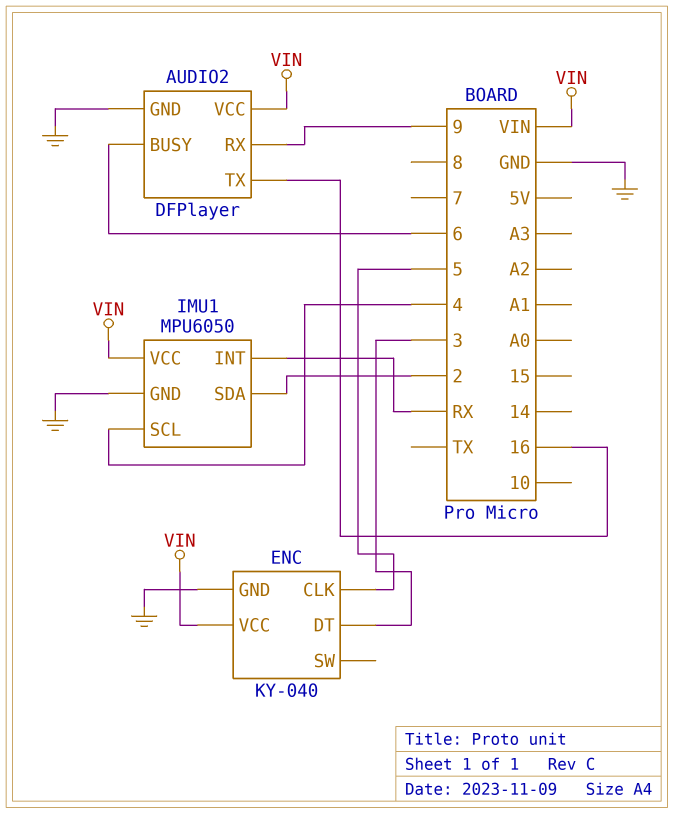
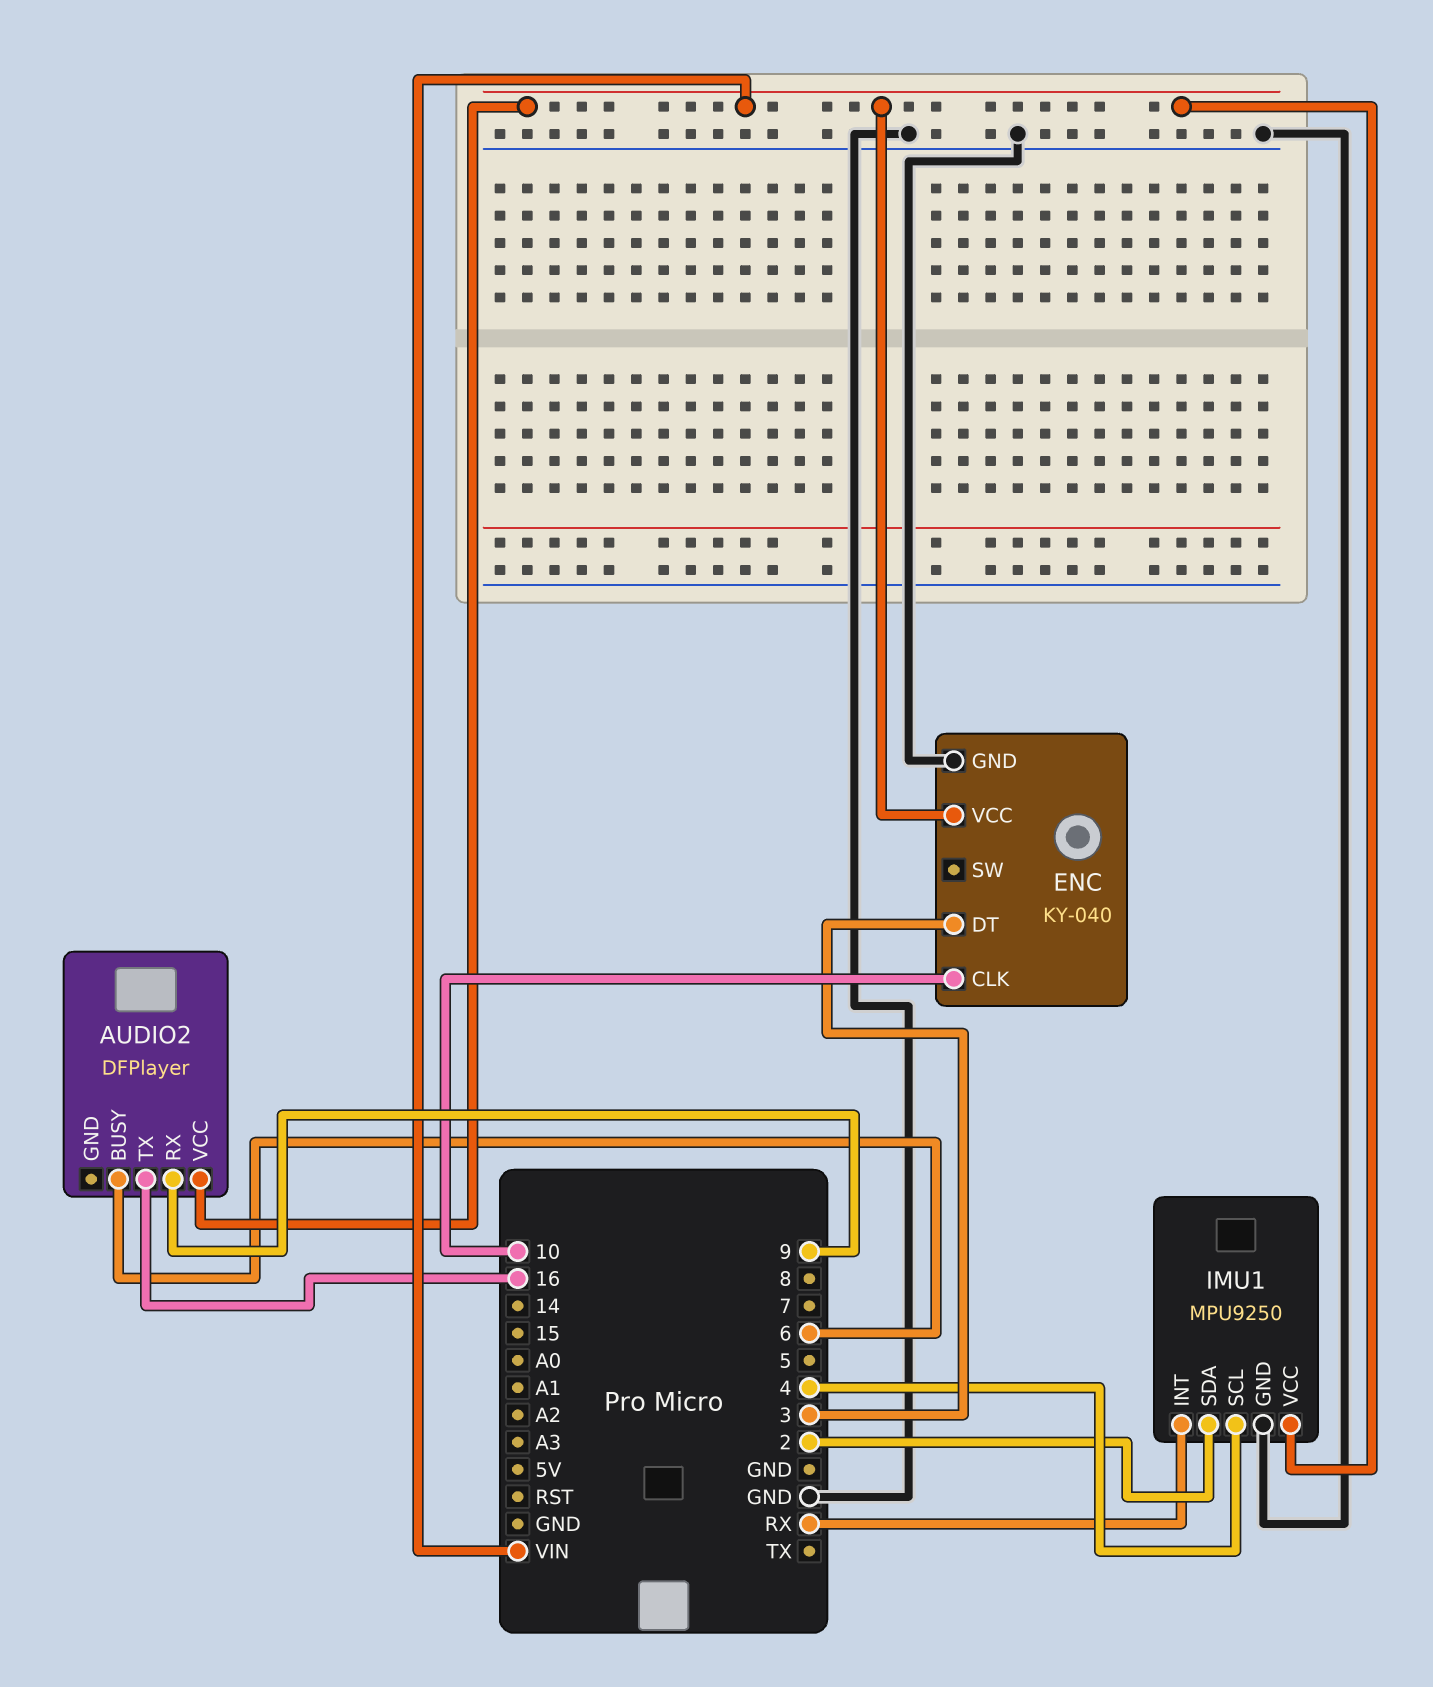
AUDIO2 pin GND: GND -> none
ENC pin CLK: 5 -> 10
IMU1: MPU6050 -> MPU9250

